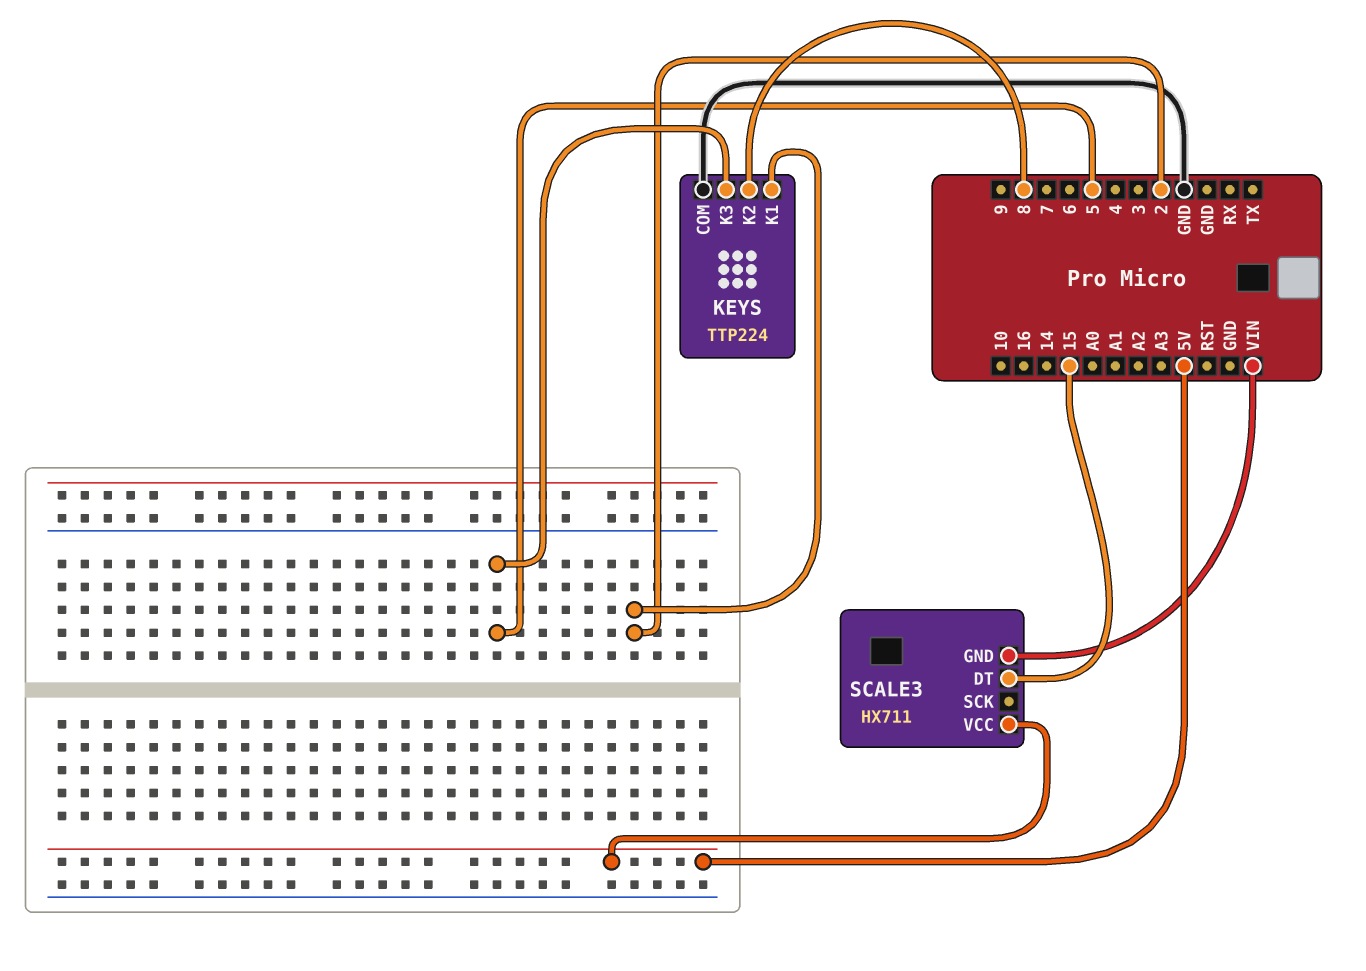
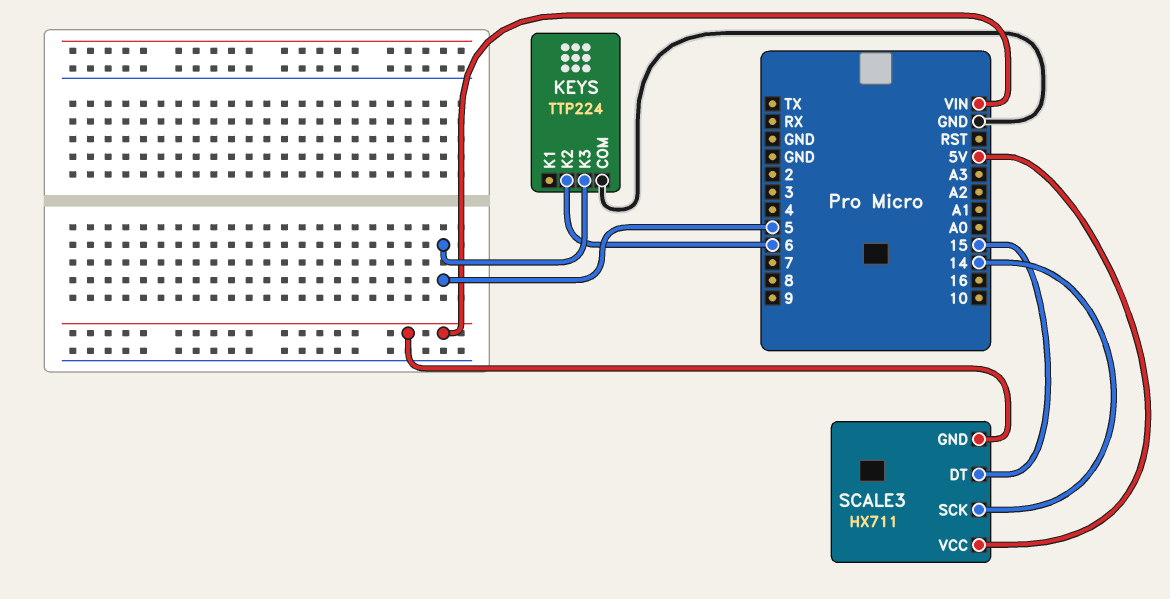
KEYS pin K1: 2 -> none
KEYS pin K2: 8 -> 6
SCALE3 pin SCK: none -> 14

